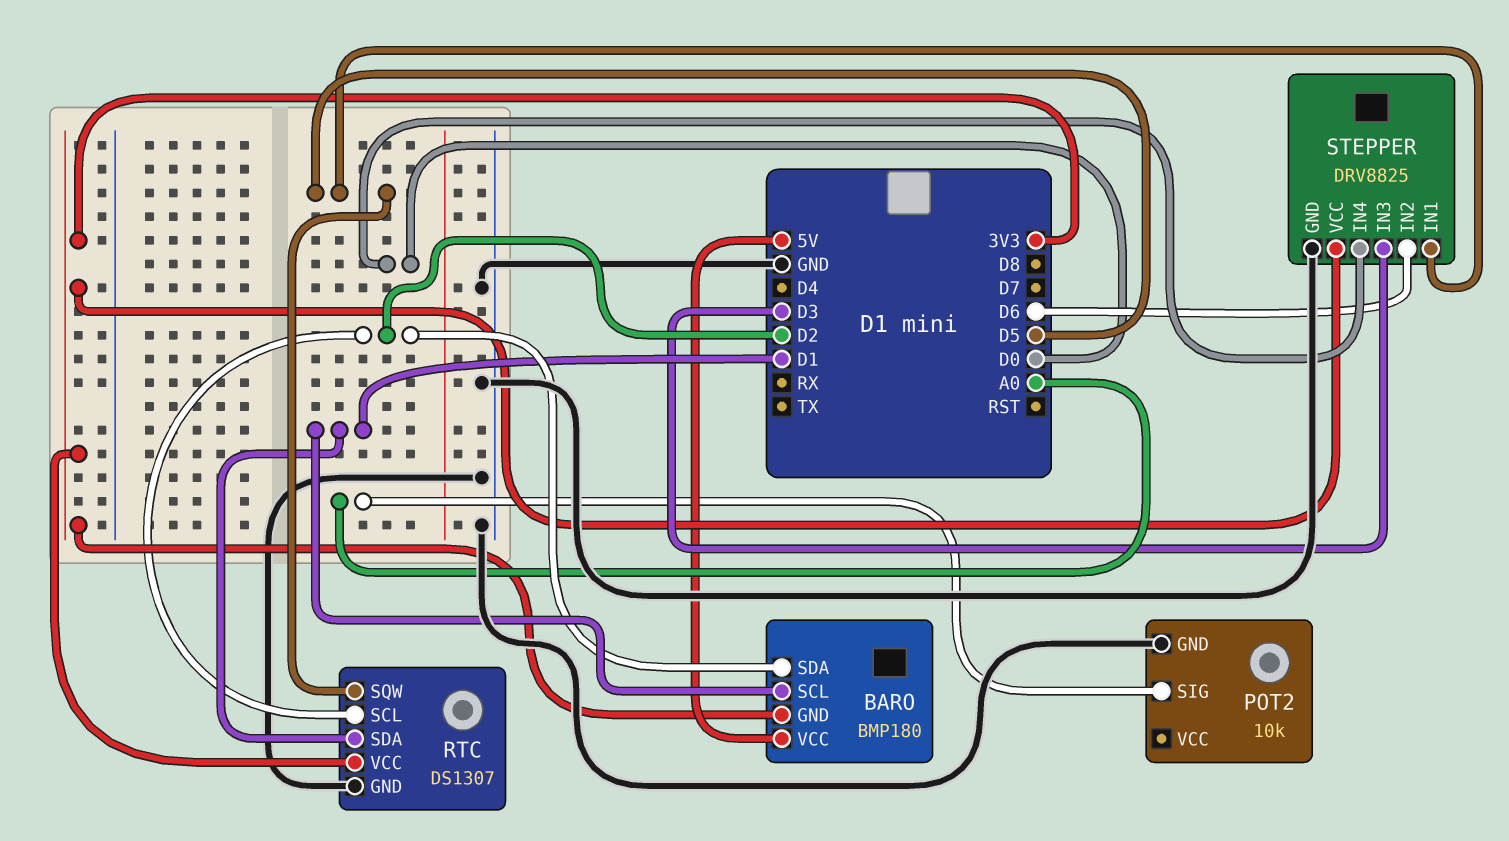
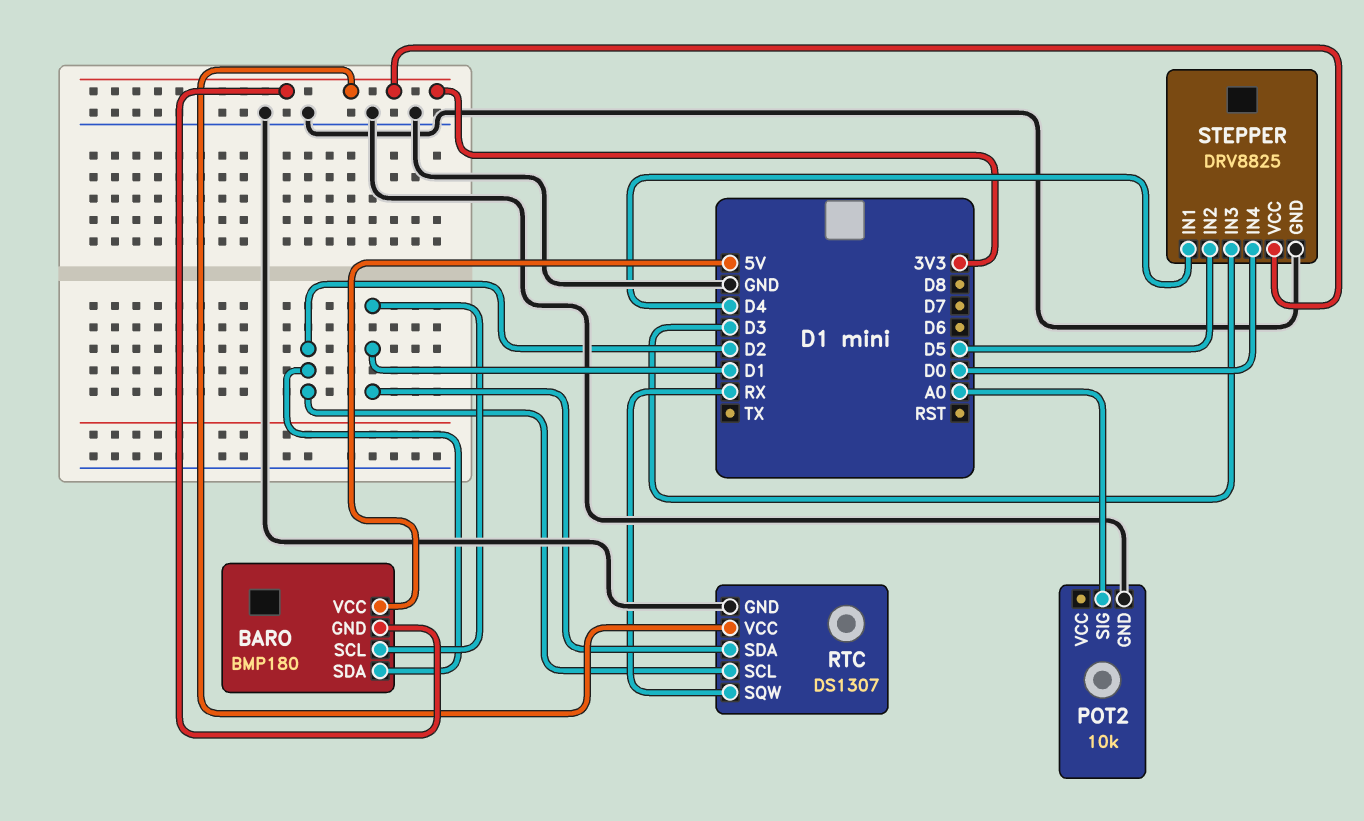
RTC pin SQW: D5 -> RX
STEPPER pin IN1: D5 -> D4
STEPPER pin IN2: D6 -> D5

